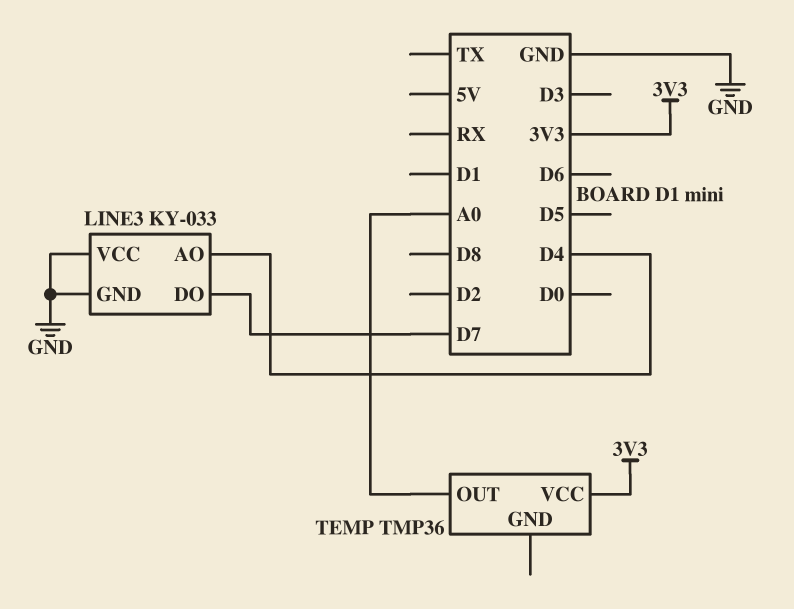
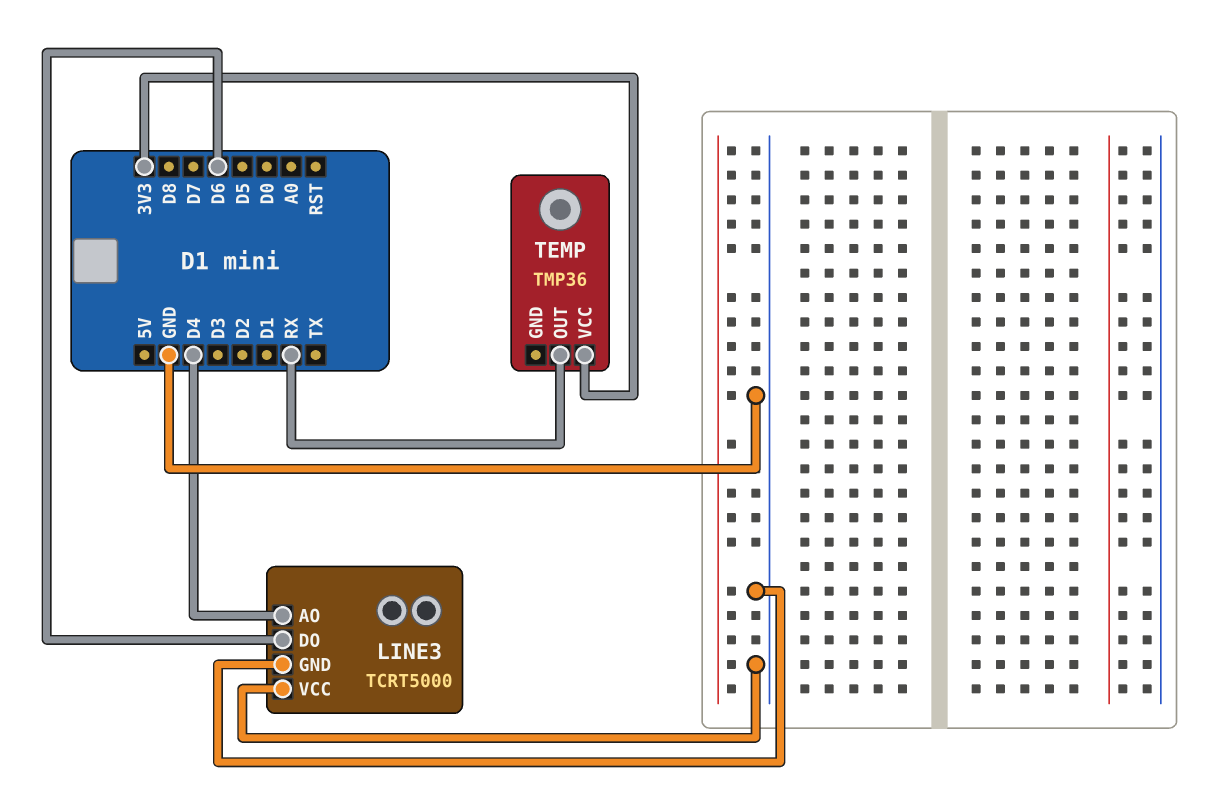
LINE3: KY-033 -> TCRT5000
LINE3 pin DO: D7 -> D6
TEMP pin OUT: A0 -> RX

